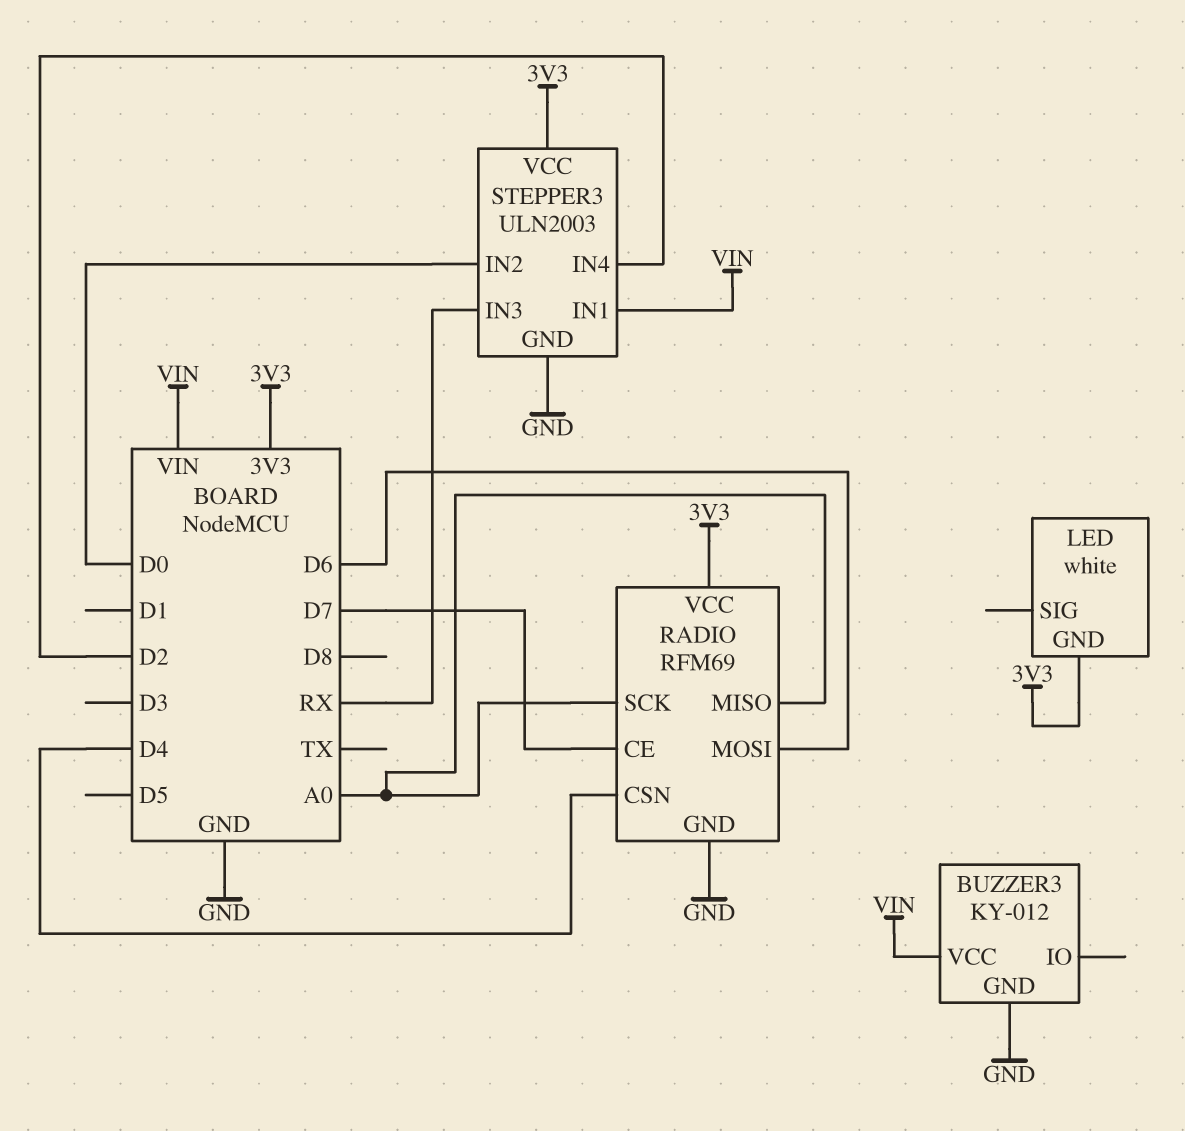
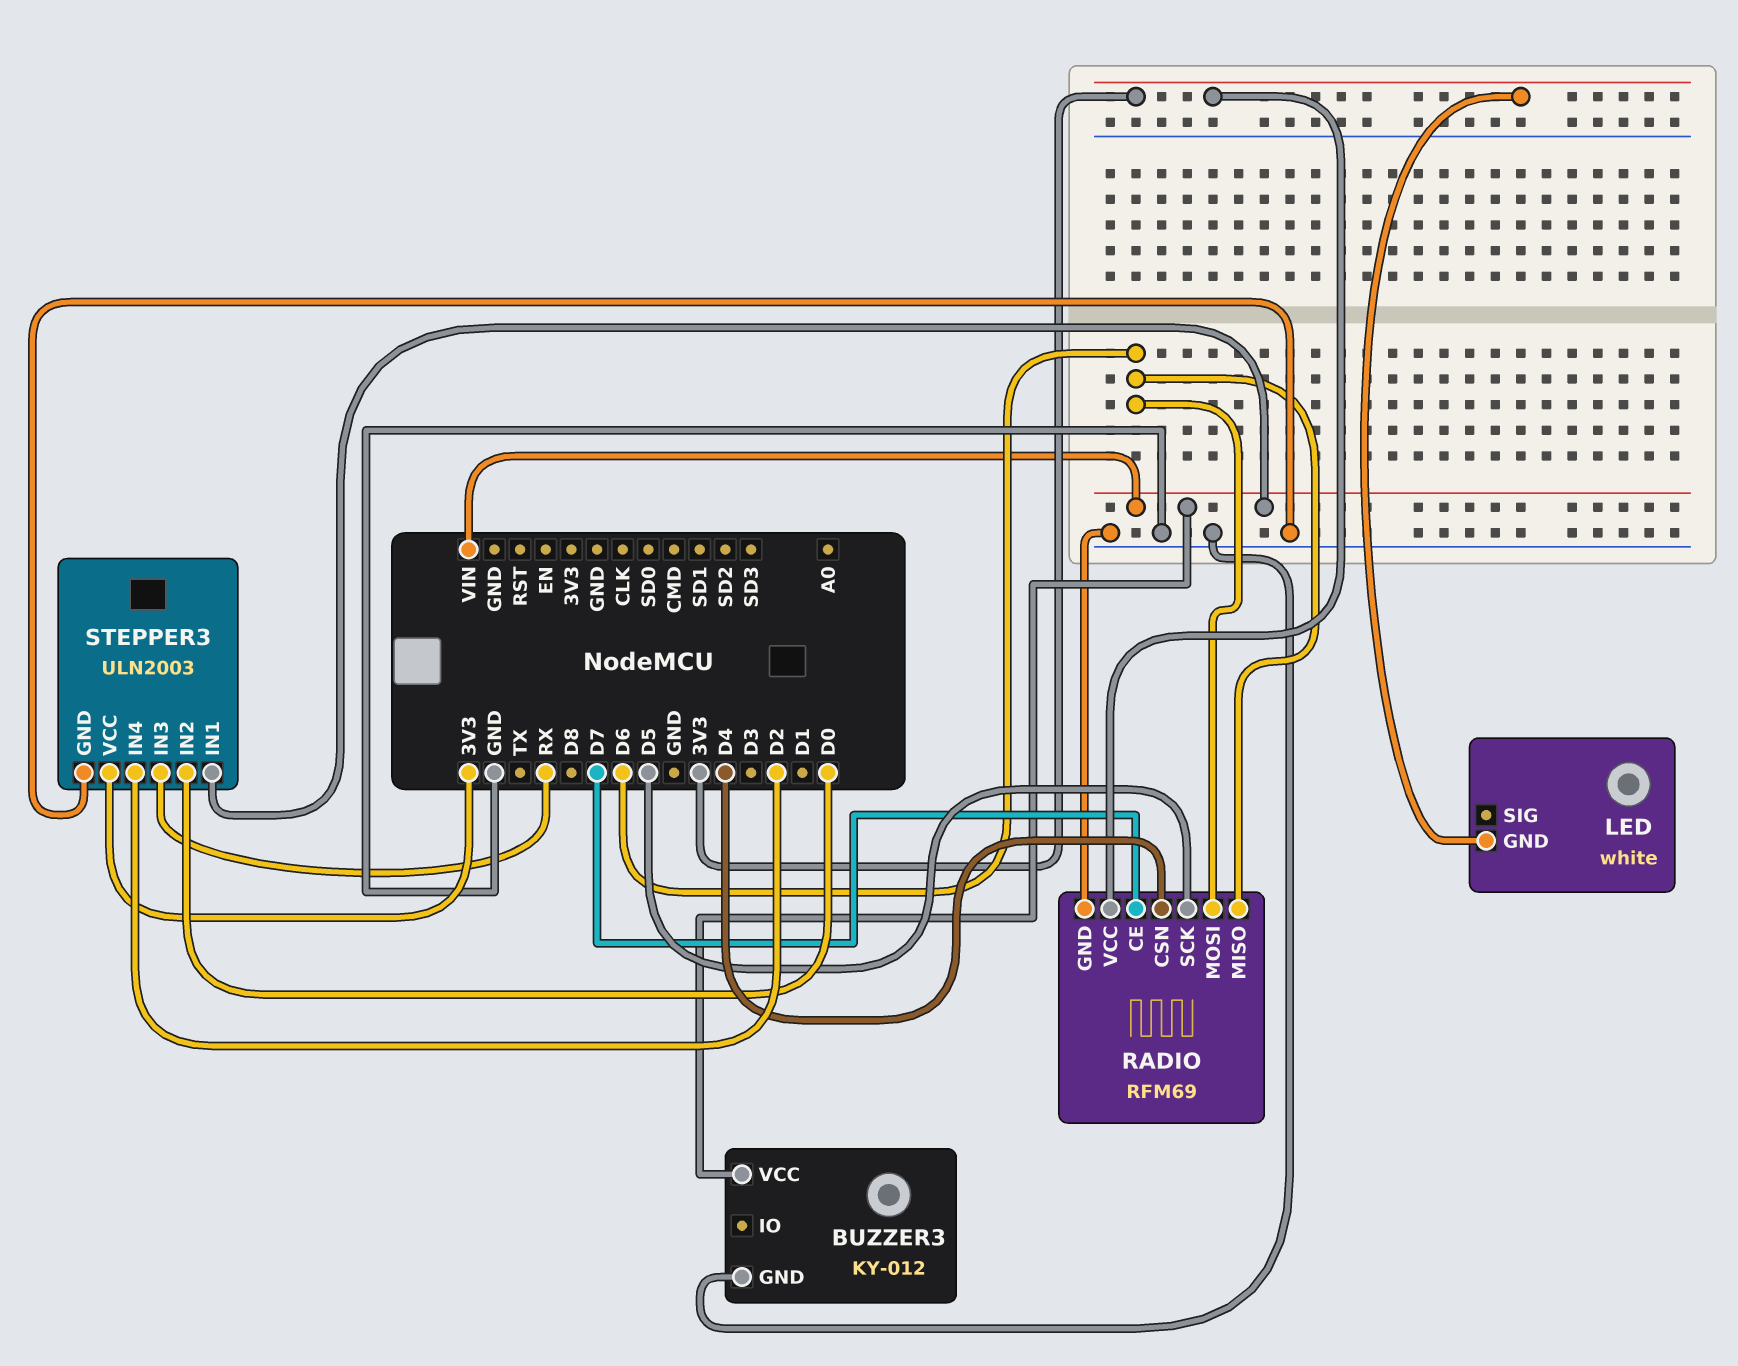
RADIO pin MISO: A0 -> D6
RADIO pin SCK: A0 -> D5

